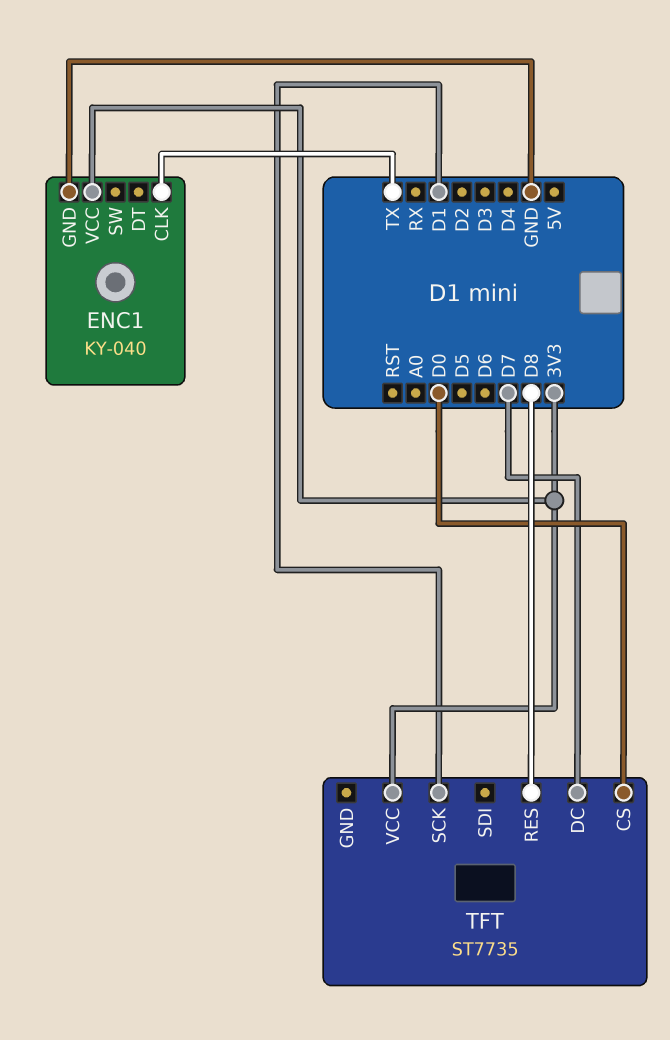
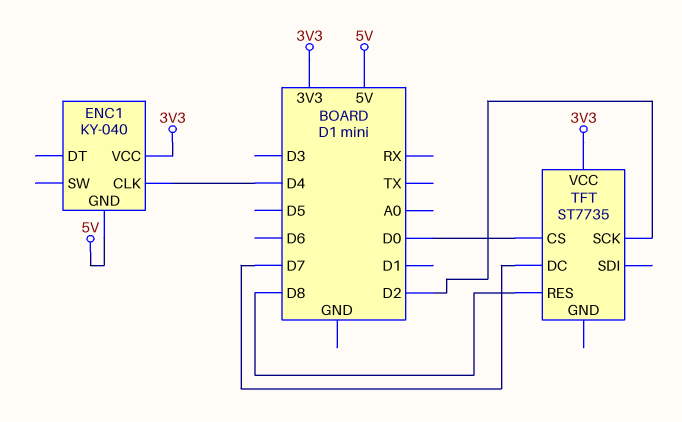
ENC1 pin CLK: TX -> D4
ENC1 pin GND: GND -> 5V
TFT pin SCK: D1 -> D2

